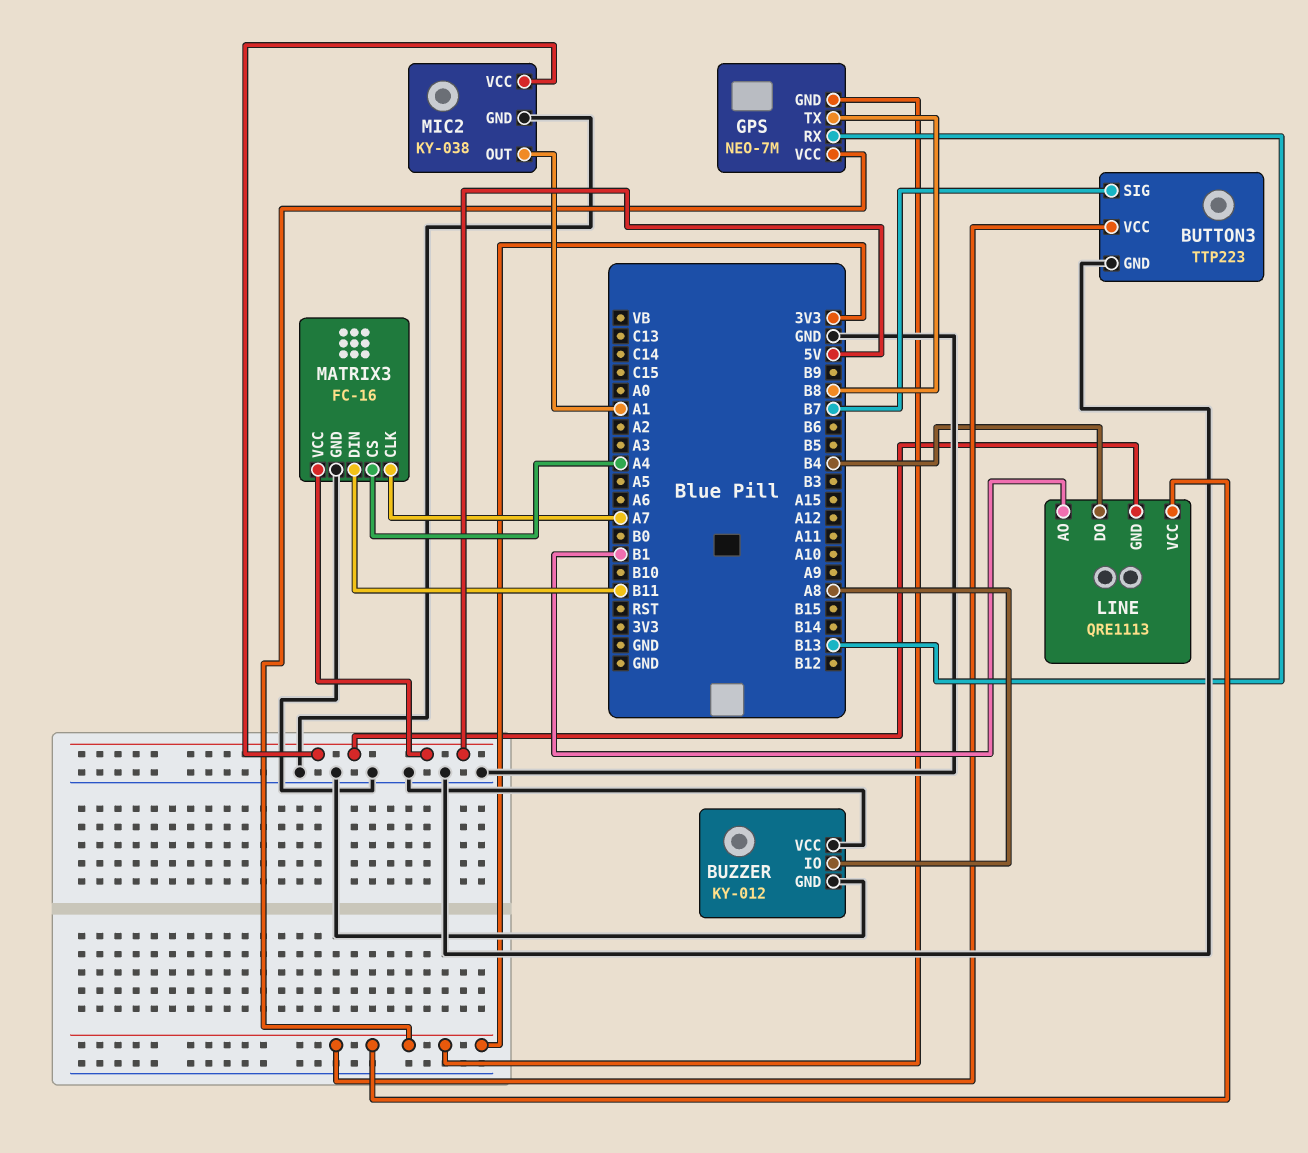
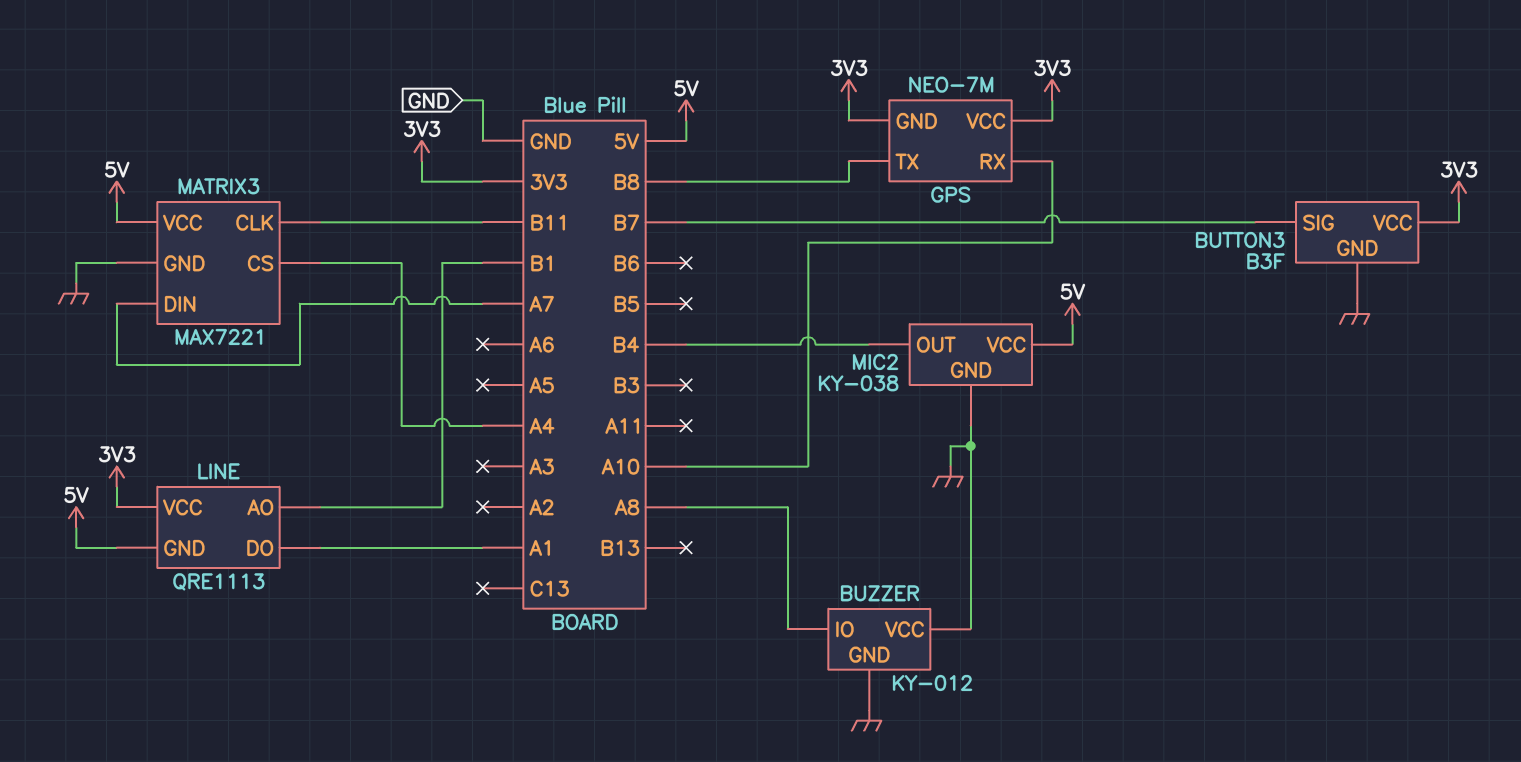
BUTTON3: TTP223 -> B3F
GPS pin RX: B13 -> A10
LINE pin DO: B4 -> A1
MATRIX3: FC-16 -> MAX7221
MATRIX3 pin CLK: A7 -> B11
MATRIX3 pin DIN: B11 -> A7
MIC2 pin OUT: A1 -> B4

